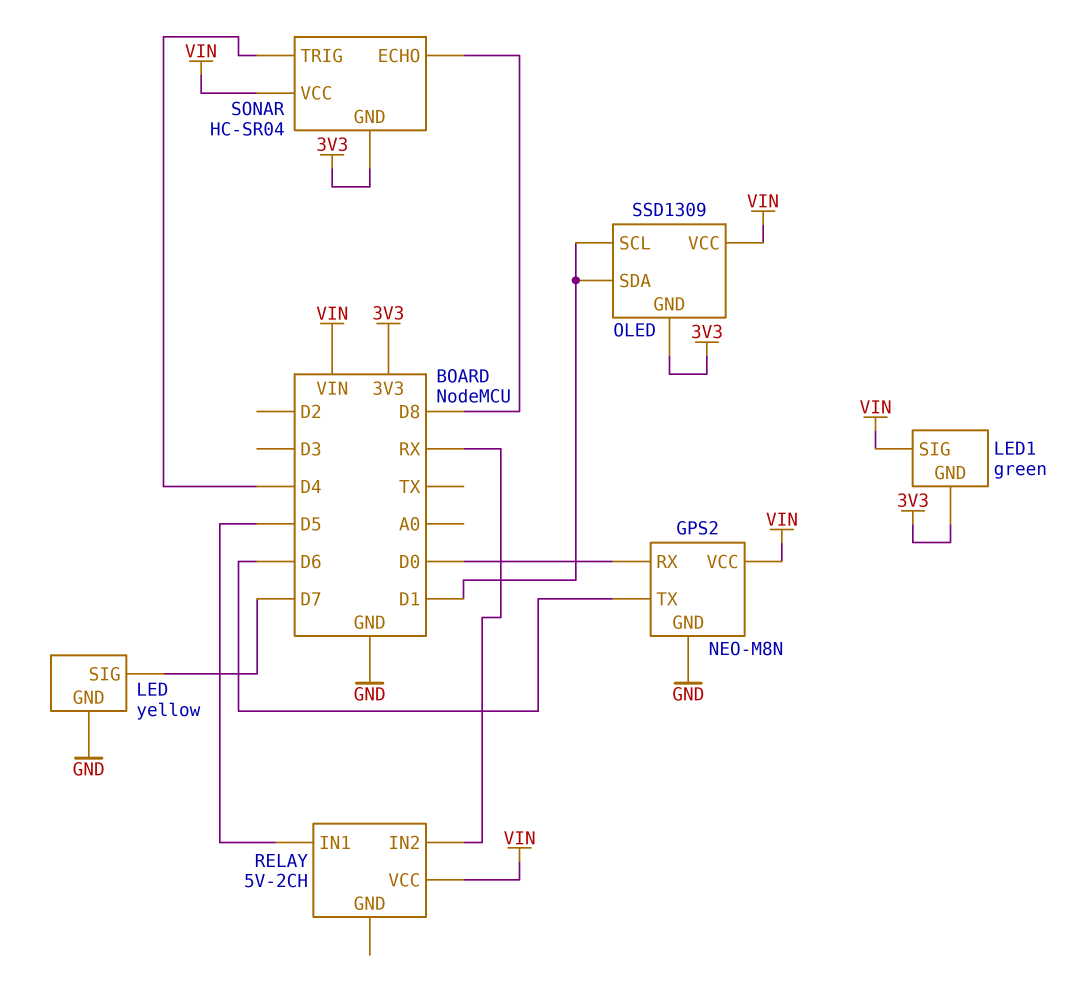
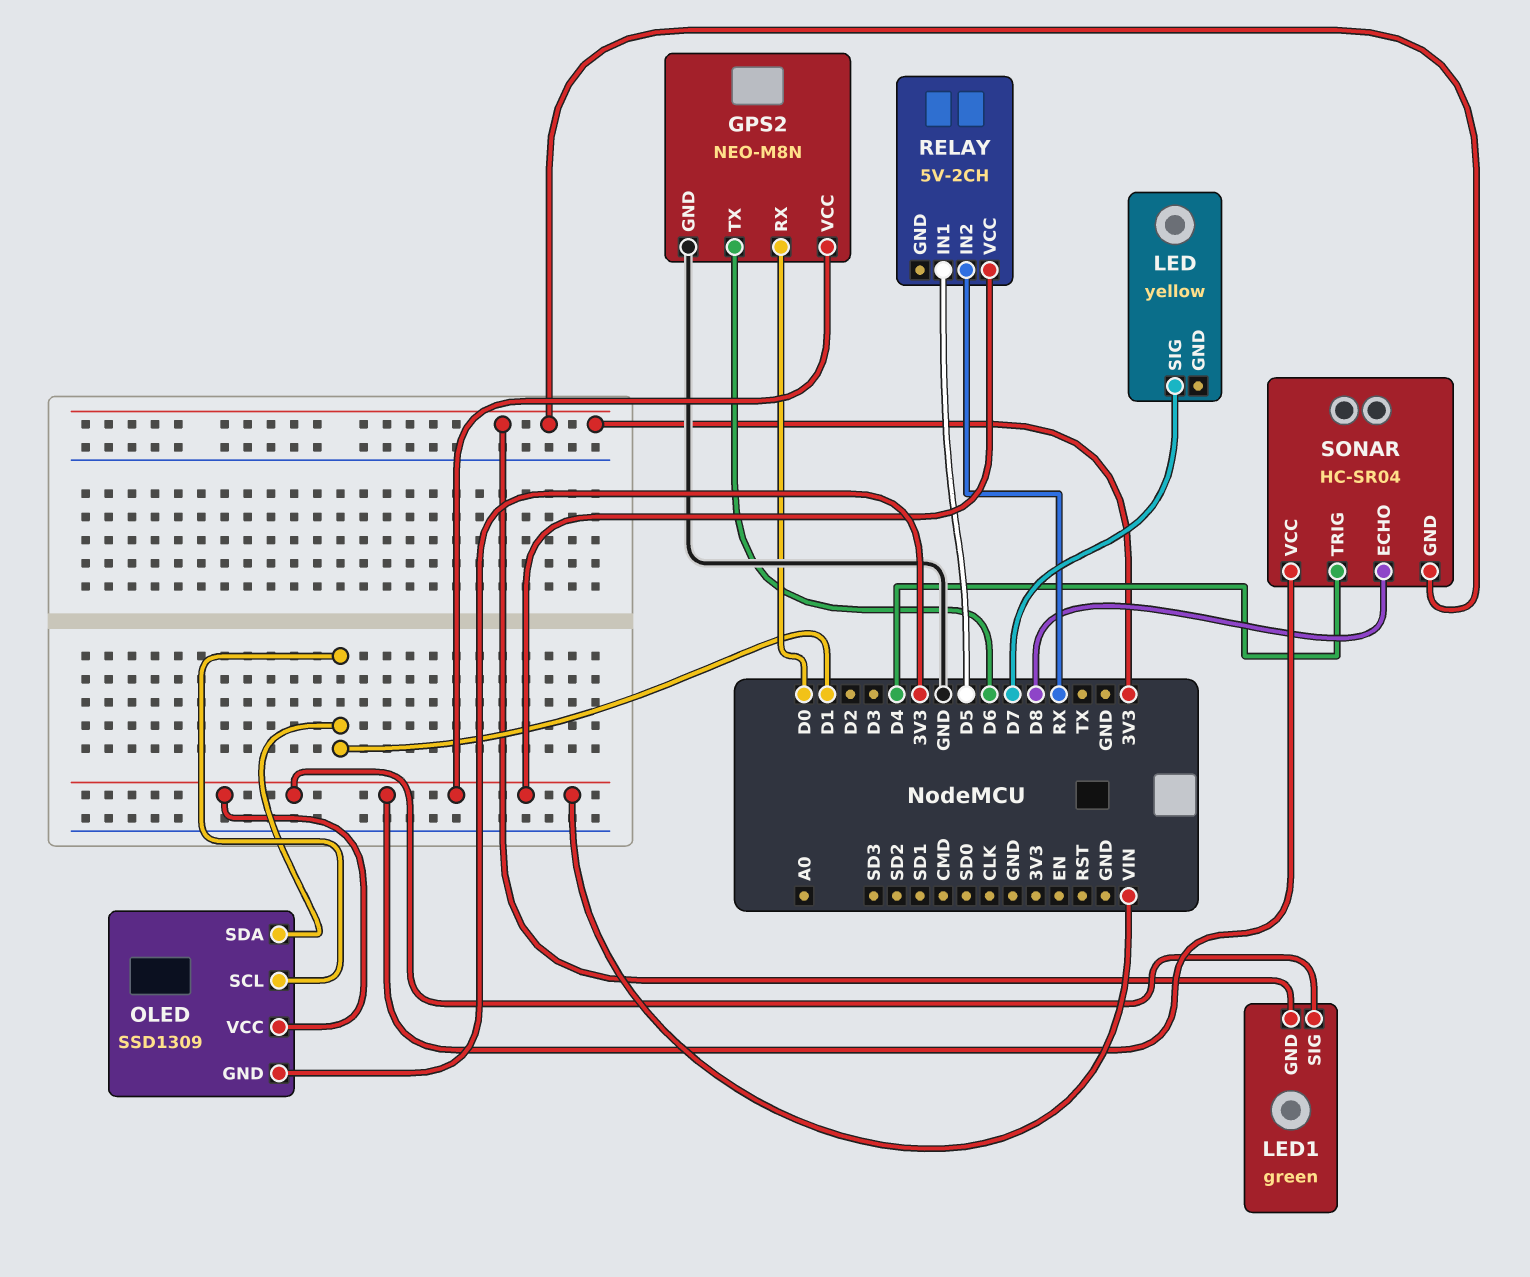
LED pin GND: GND -> none

